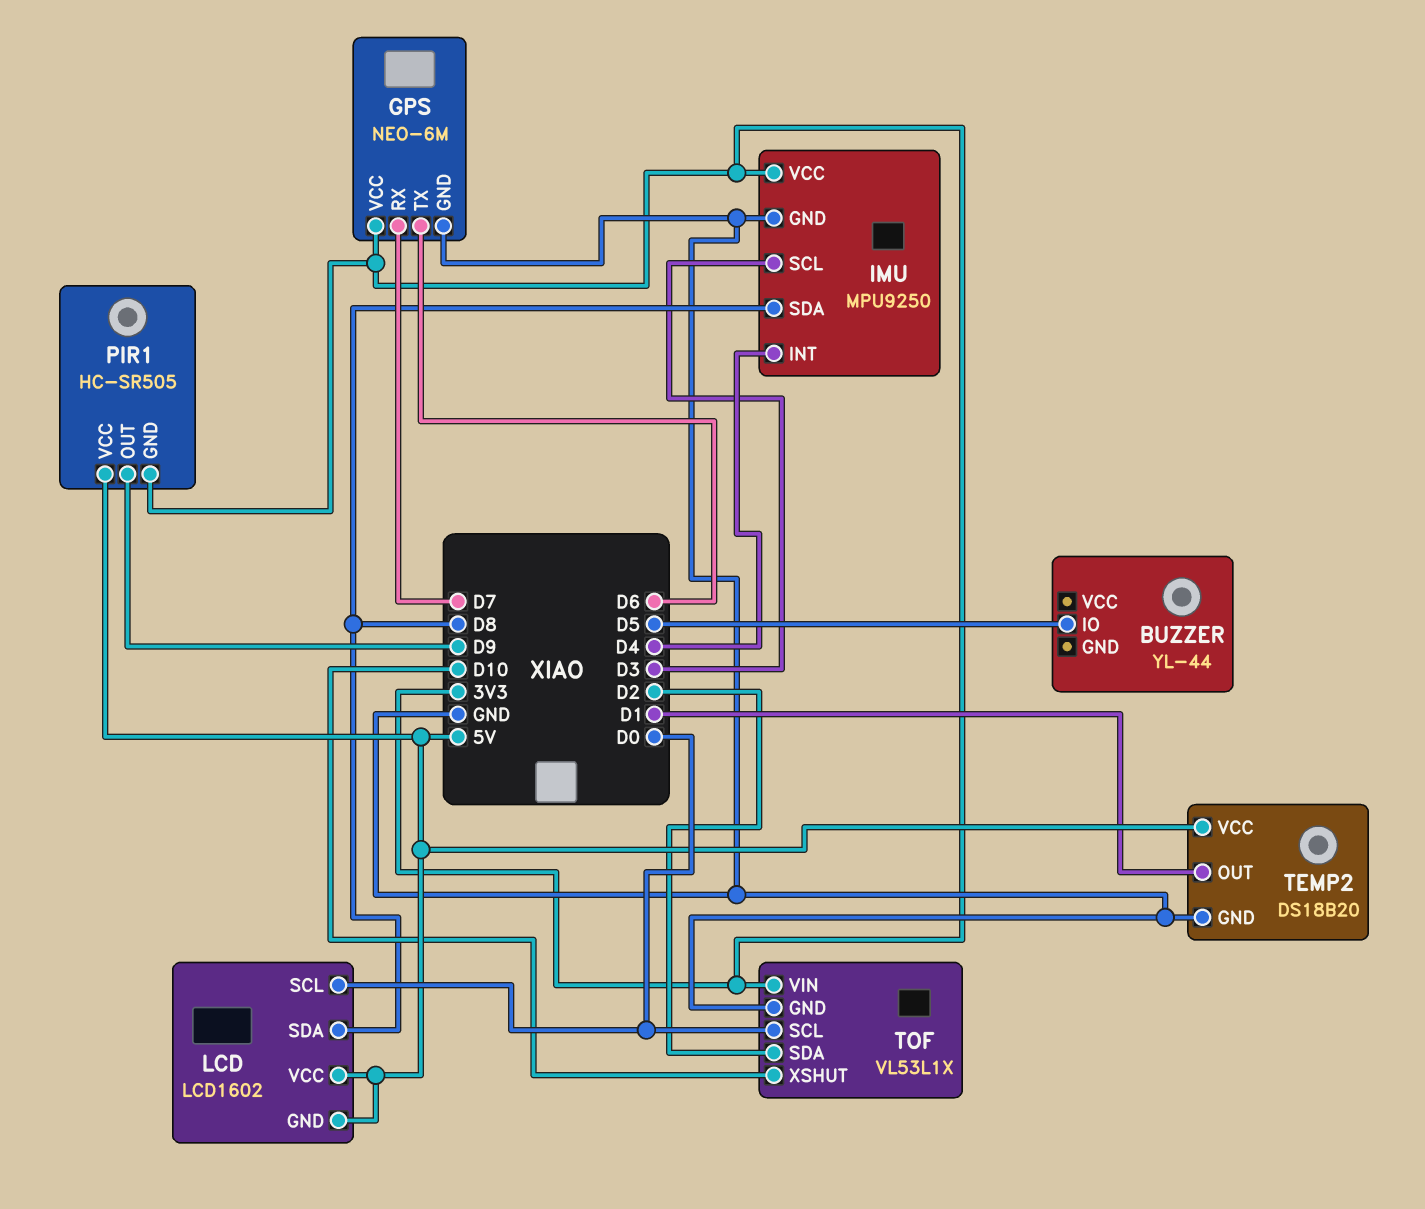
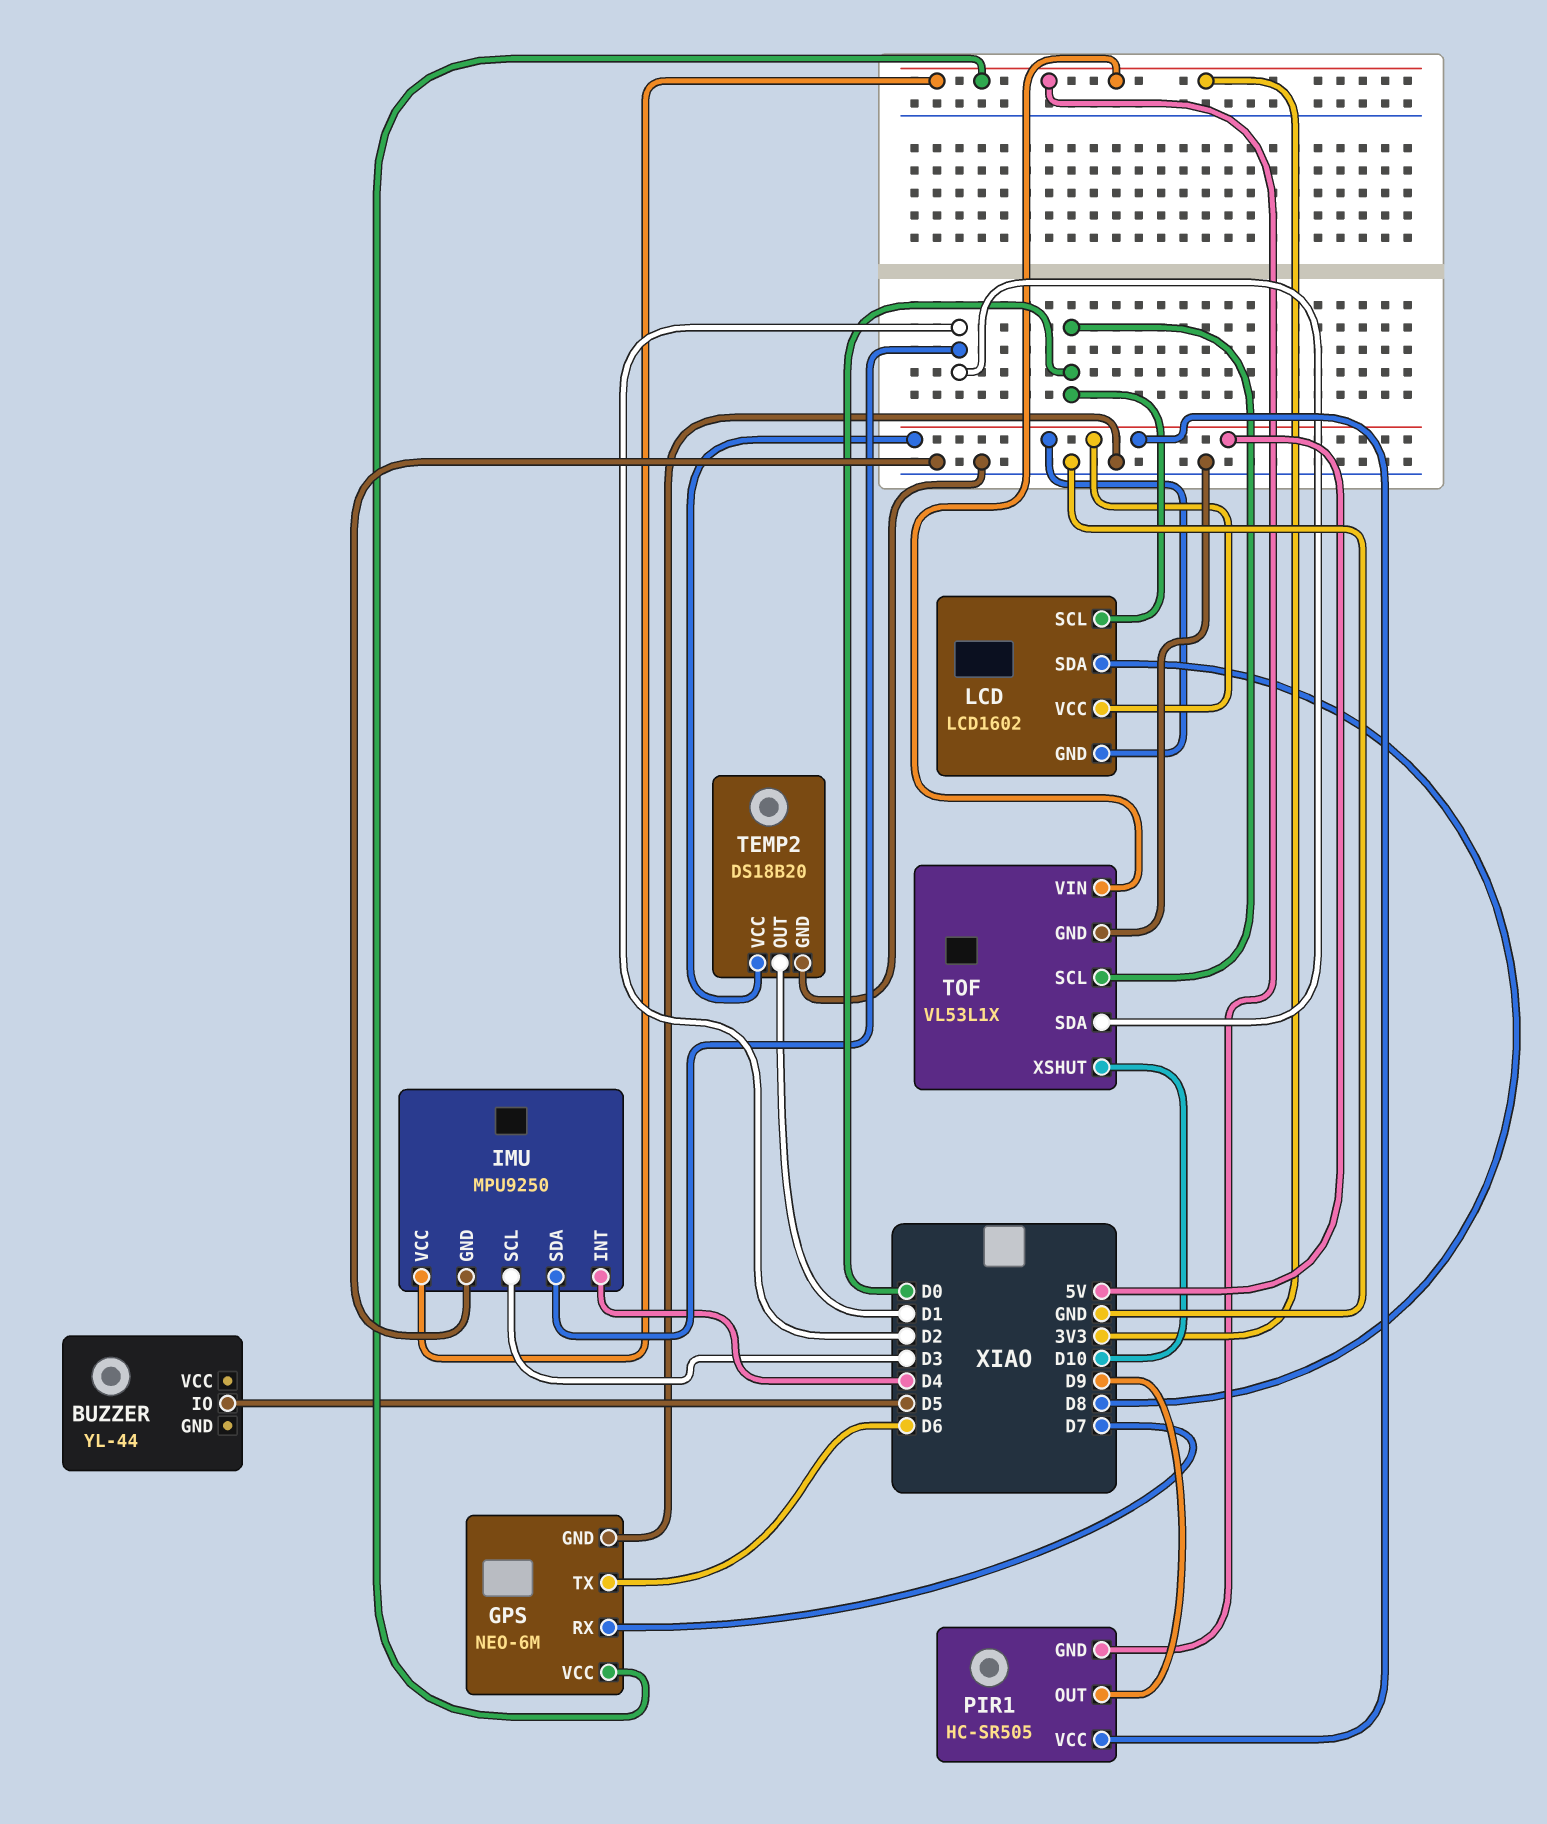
IMU pin SDA: D8 -> D2

